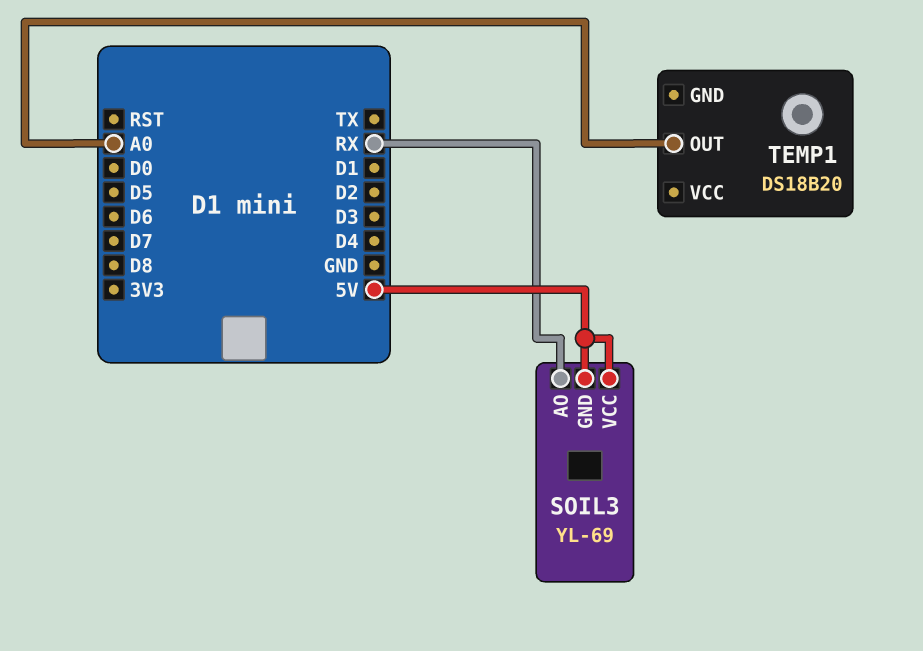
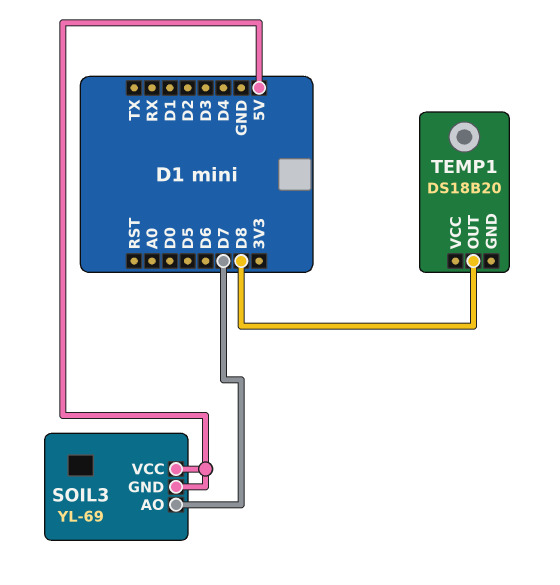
SOIL3 pin AO: RX -> D7
TEMP1 pin OUT: A0 -> D8

